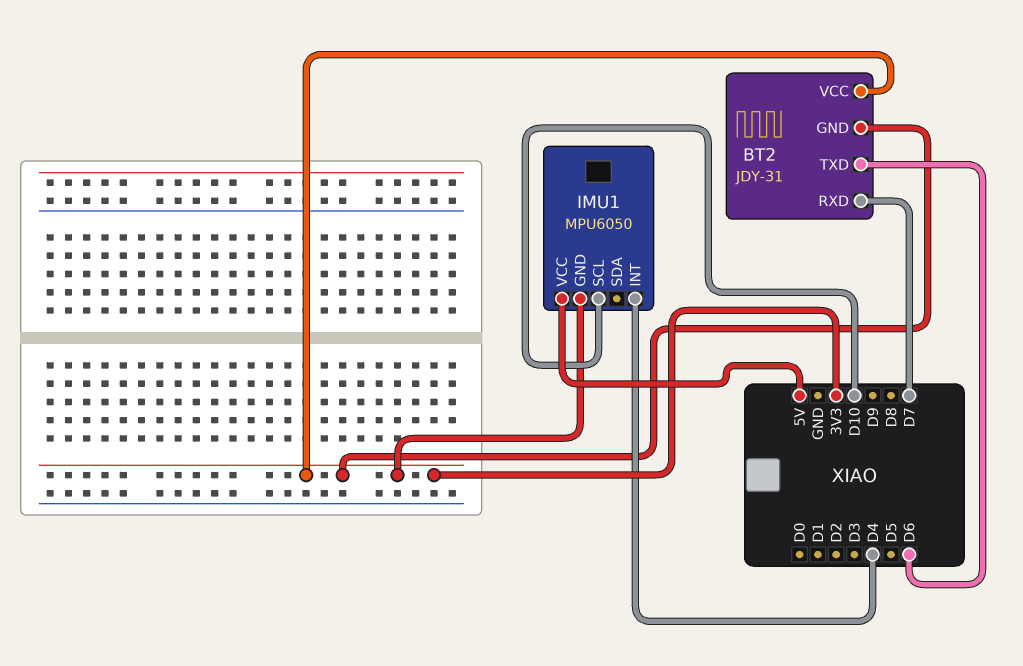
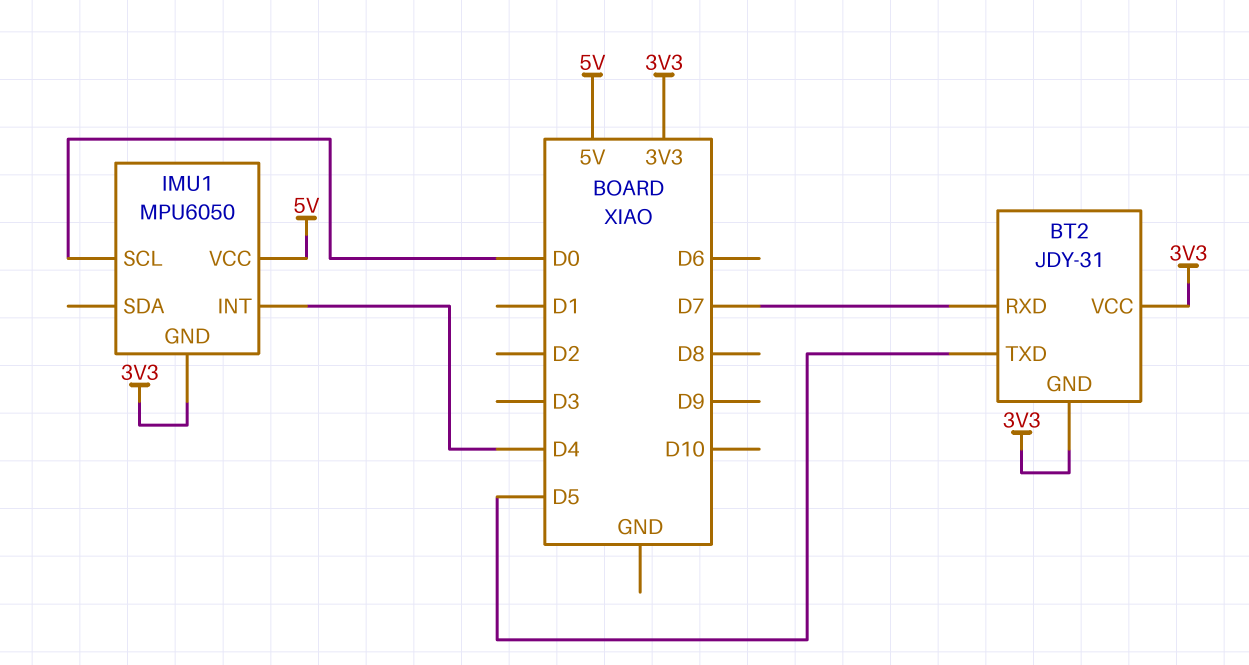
BT2 pin TXD: D6 -> D5
IMU1 pin SCL: D10 -> D0

